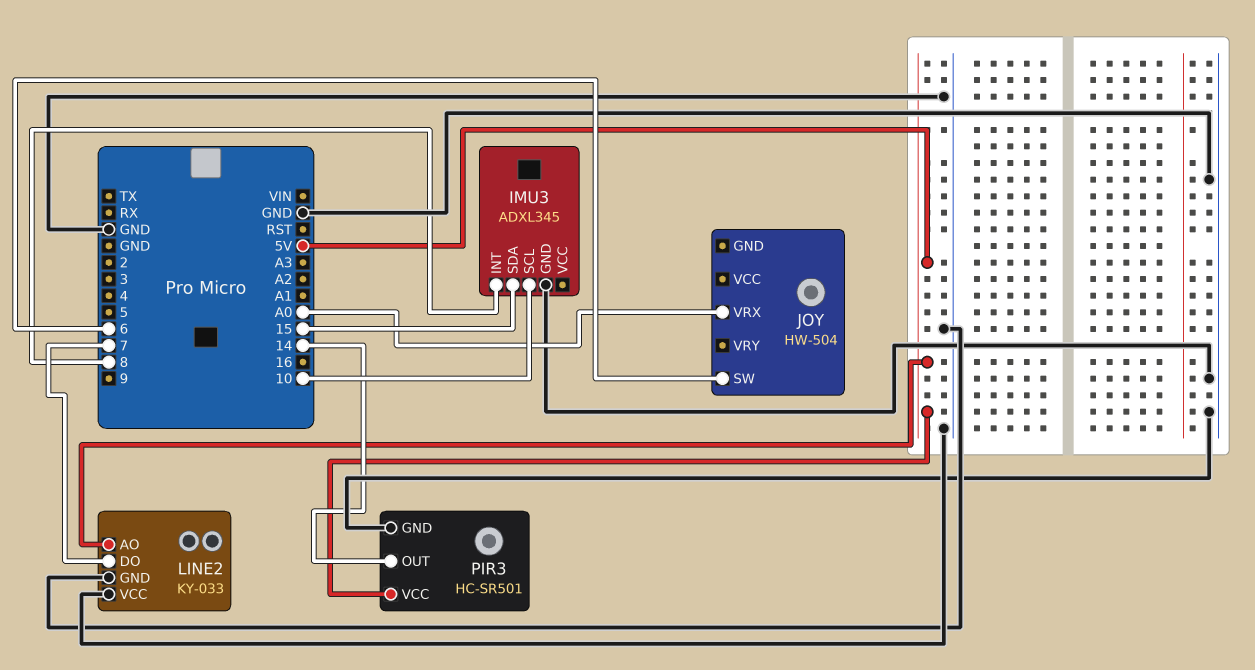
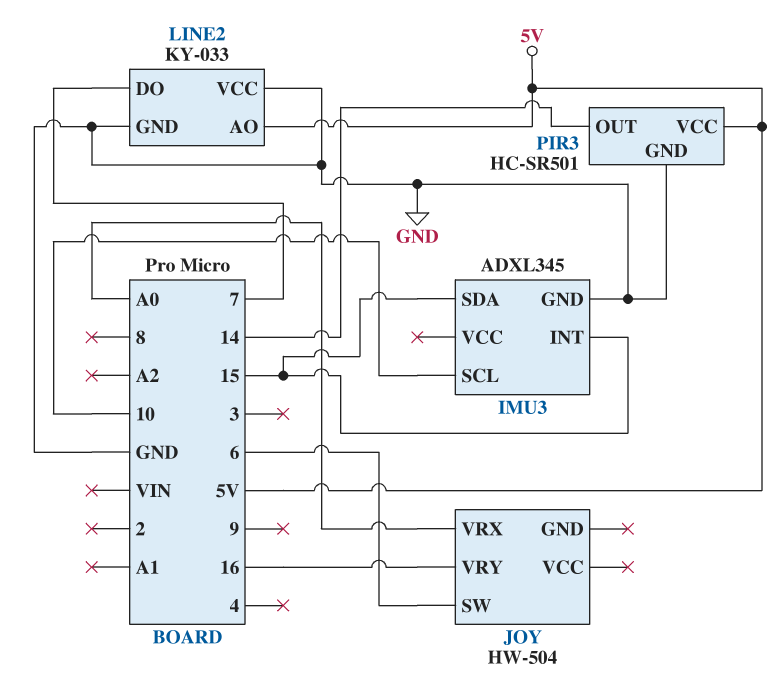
IMU3 pin INT: 8 -> 15
JOY pin VRY: none -> 16

